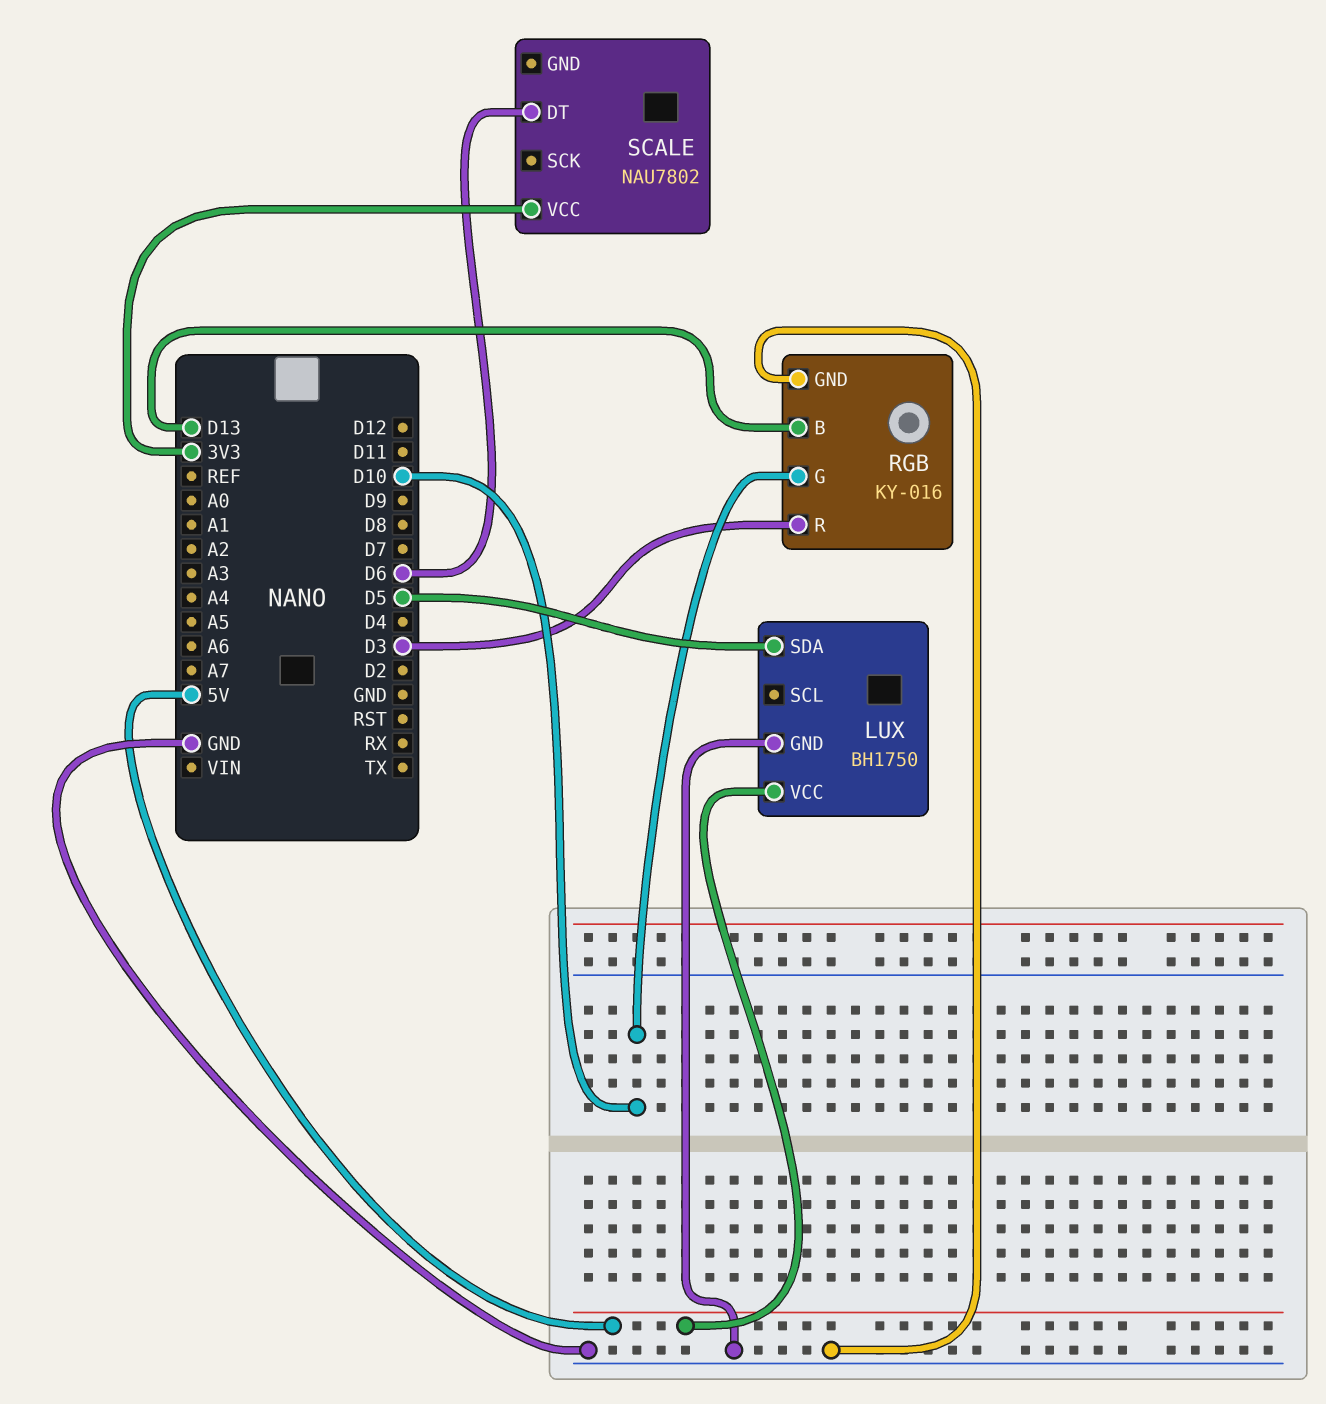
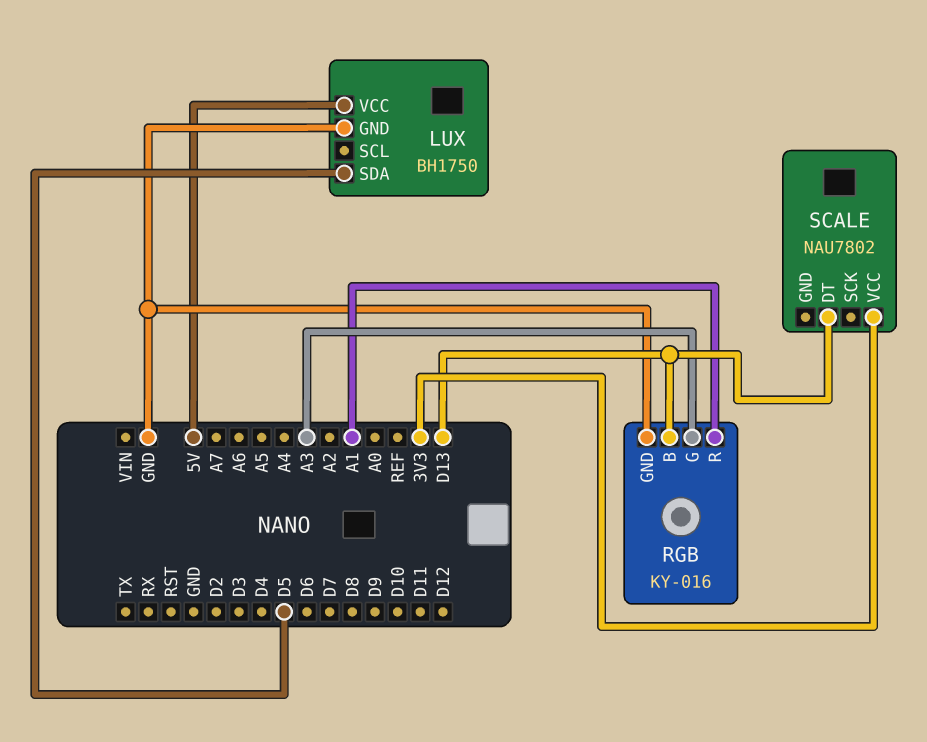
RGB pin G: D10 -> A3
RGB pin R: D3 -> A1
SCALE pin DT: D6 -> D13

